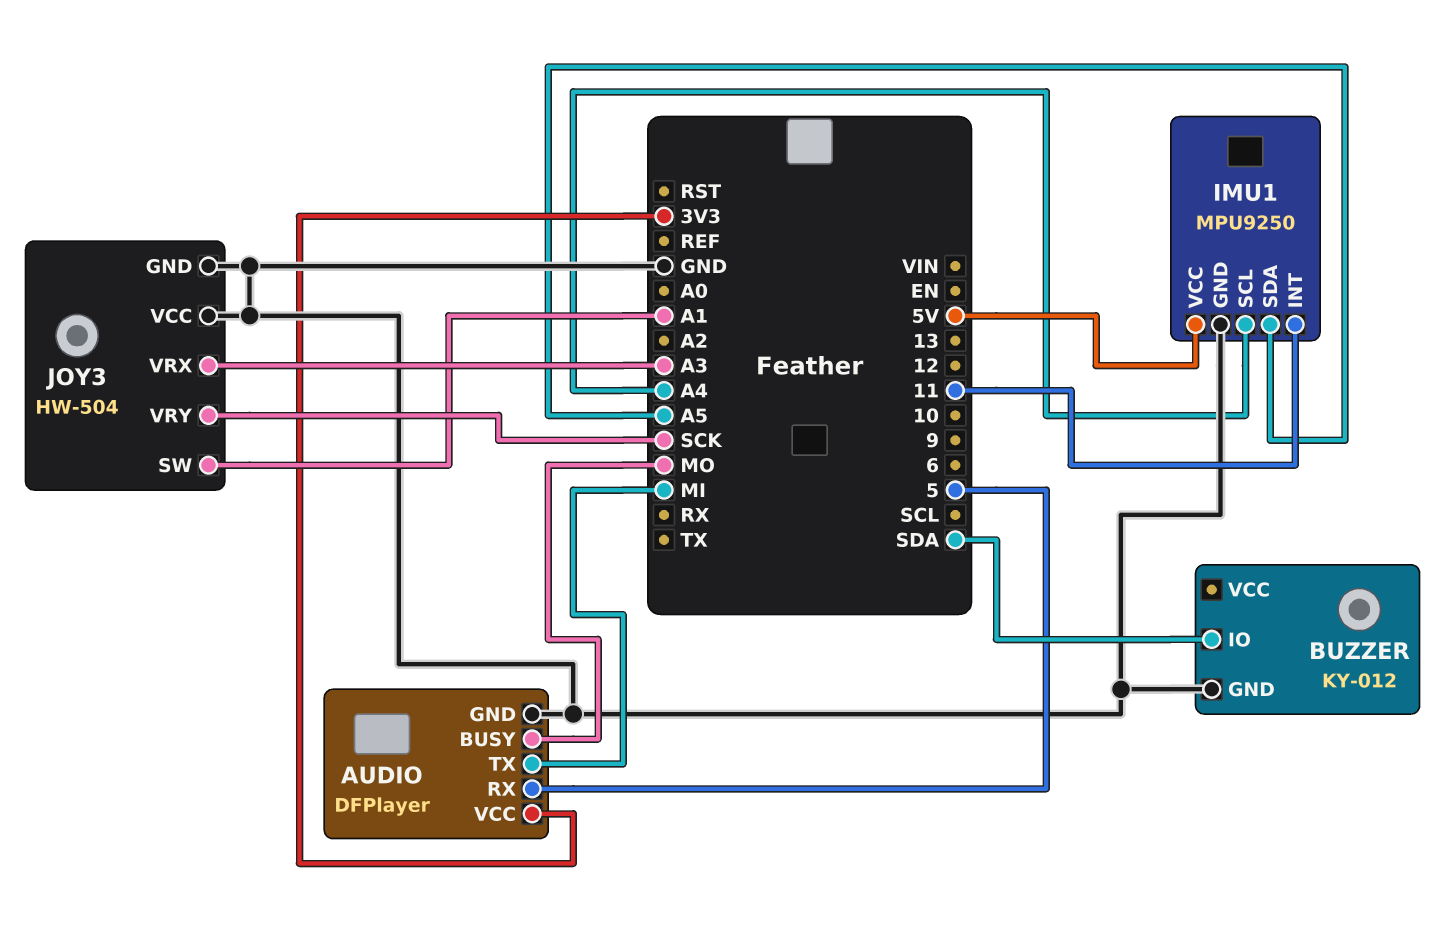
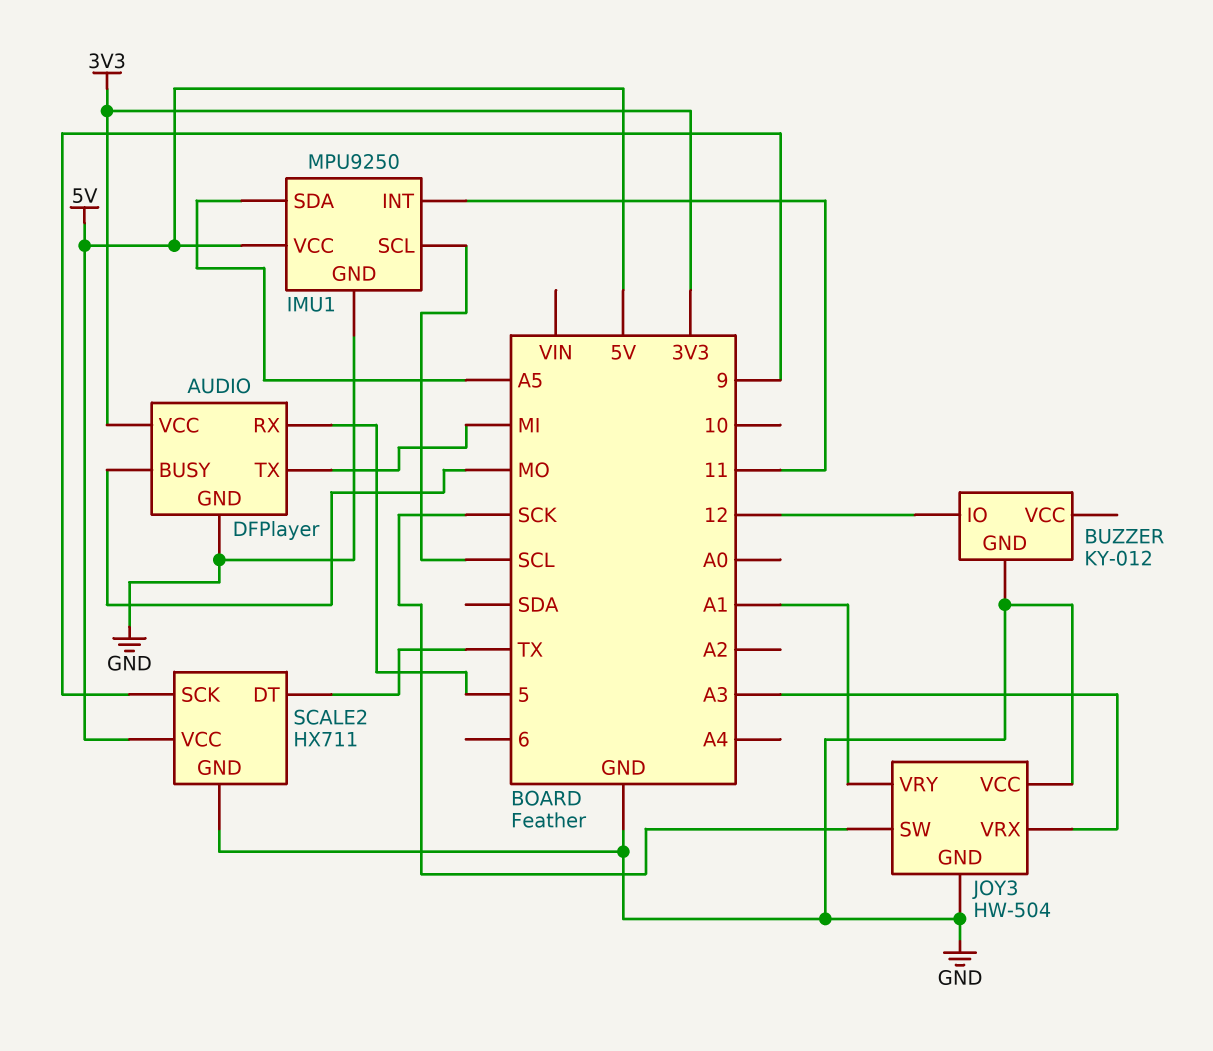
BUZZER pin IO: SDA -> 12
IMU1 pin SCL: A4 -> SCL
JOY3 pin SW: A1 -> SCK
JOY3 pin VRY: SCK -> A1
SCALE2: none -> HX711
SCALE2 pin DT: none -> TX
SCALE2 pin GND: none -> GND
SCALE2 pin SCK: none -> 9
SCALE2 pin VCC: none -> 5V

